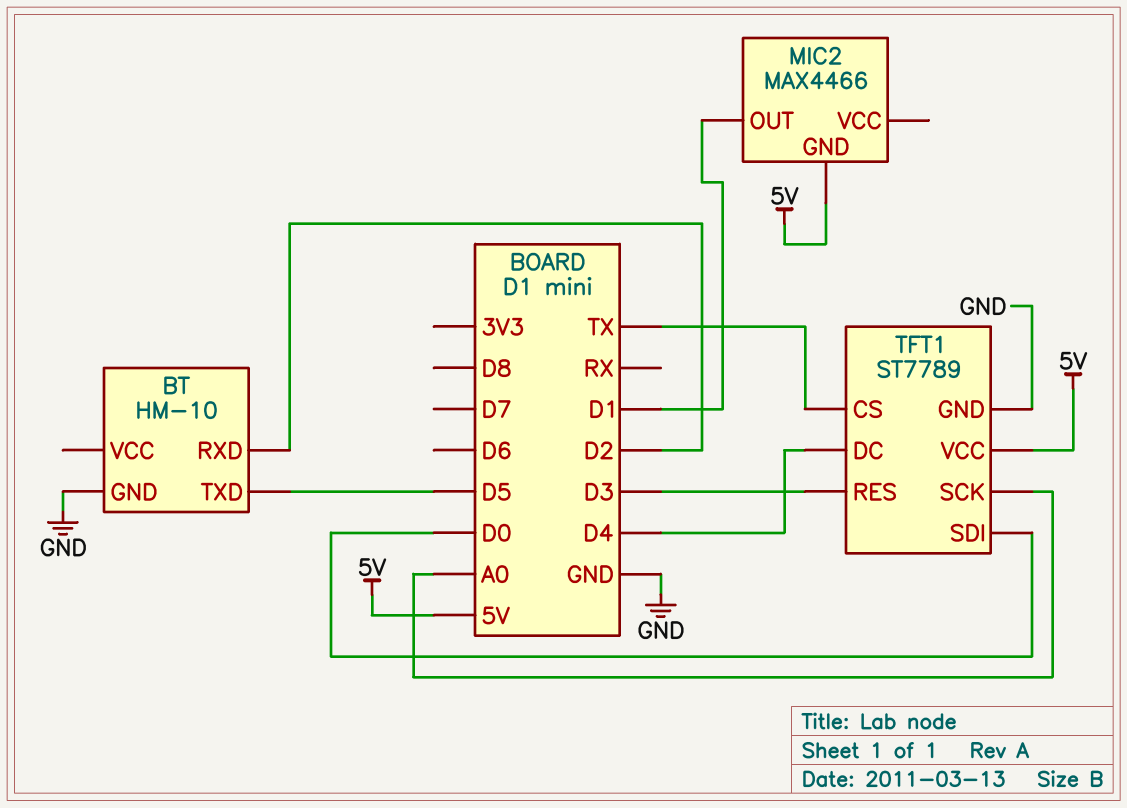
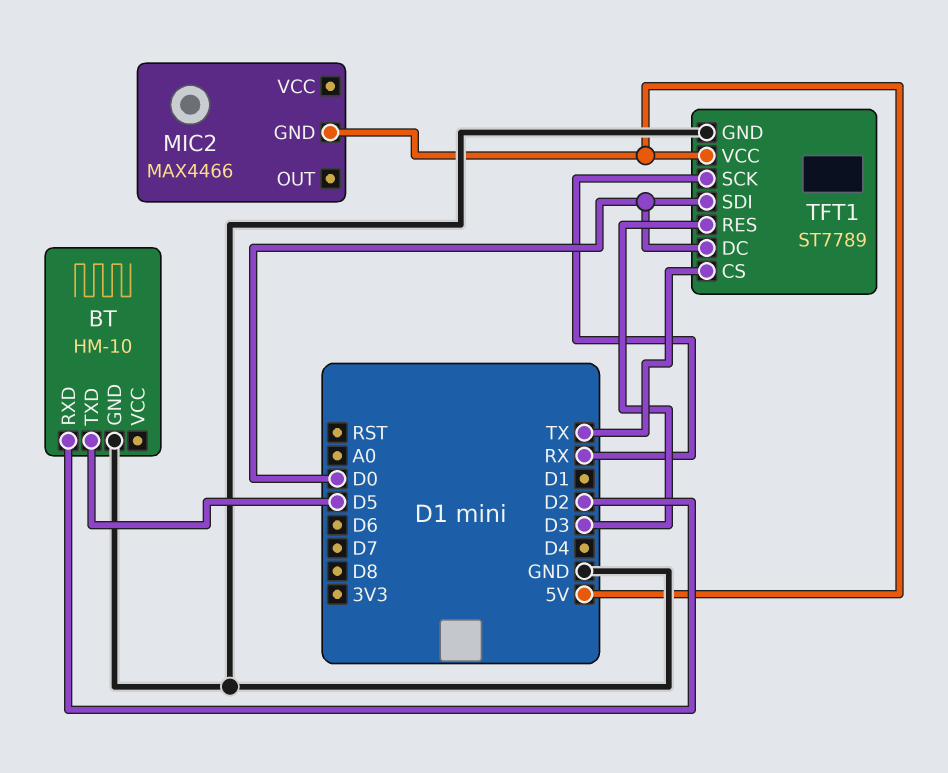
MIC2 pin OUT: D1 -> none
TFT1 pin DC: D4 -> D0
TFT1 pin SCK: A0 -> RX

